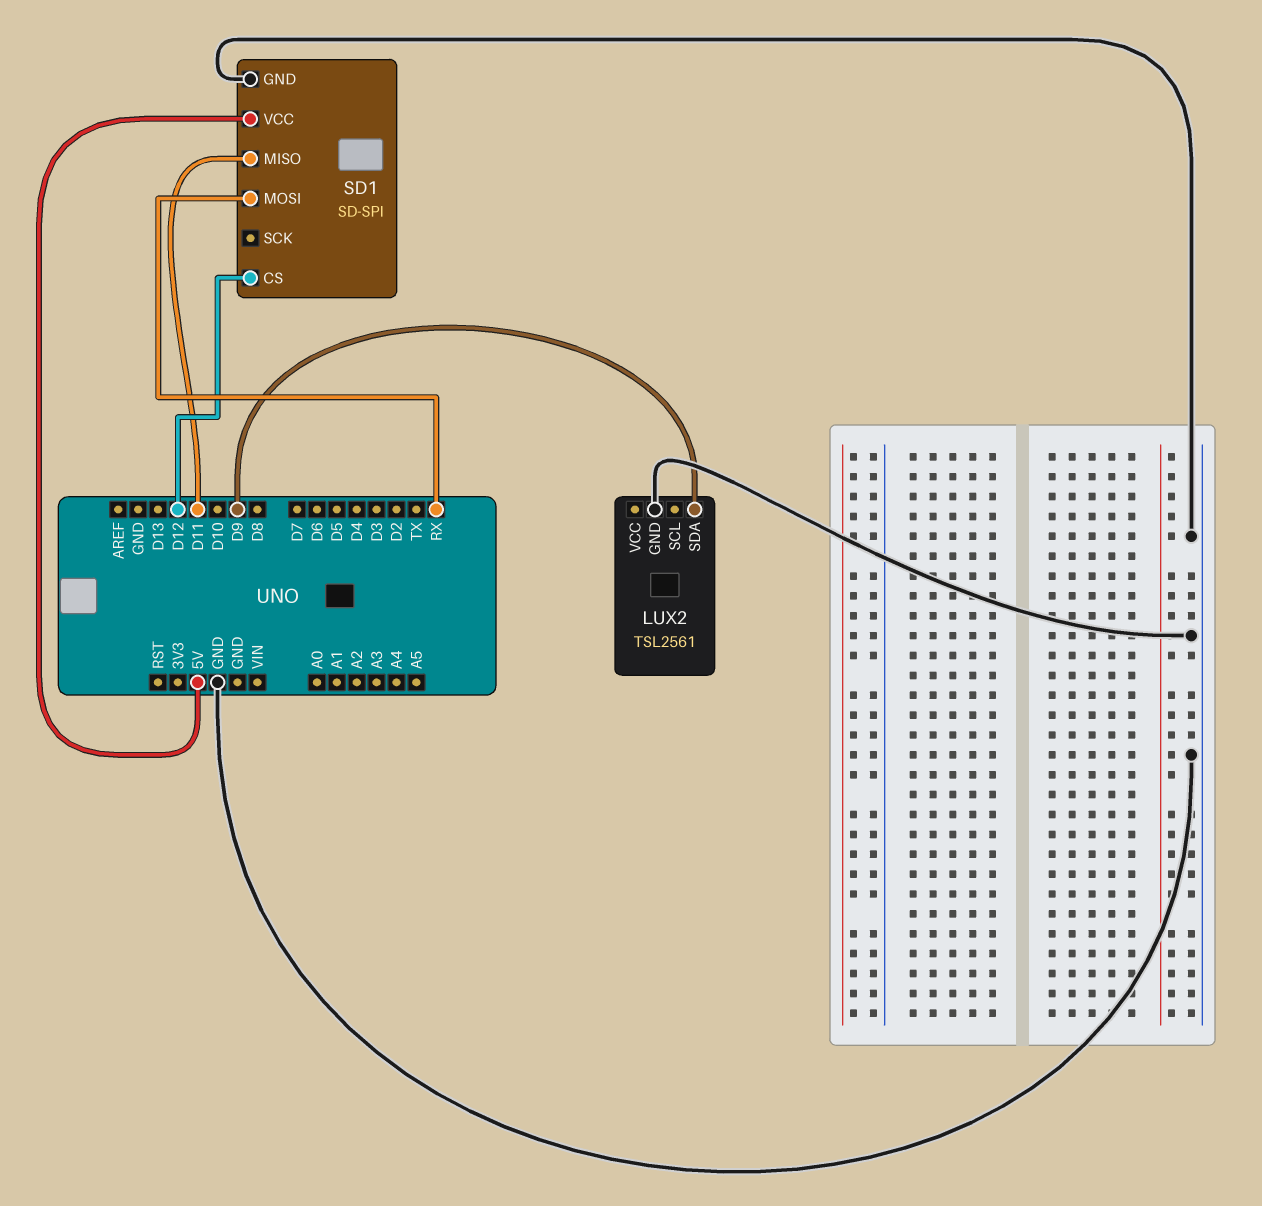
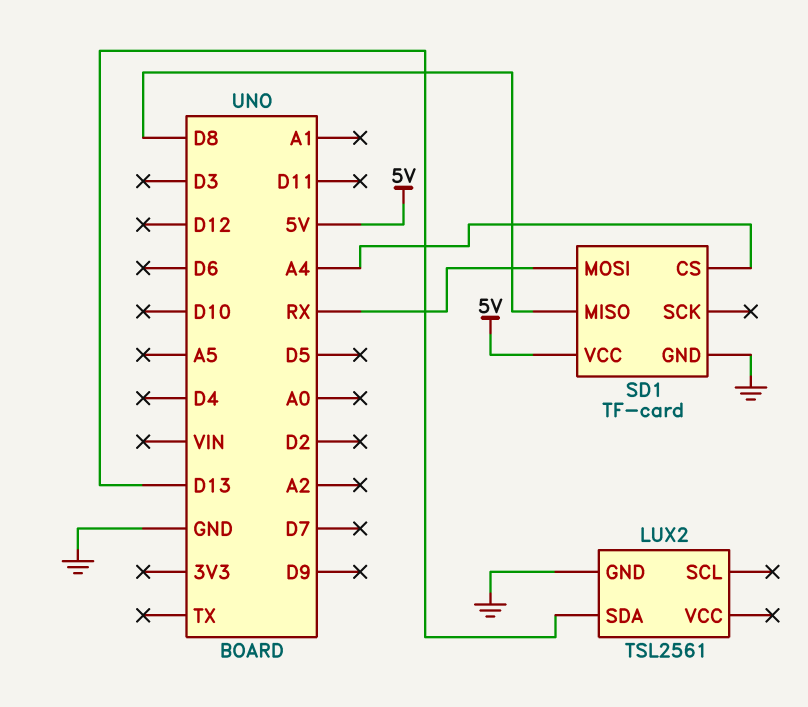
LUX2 pin SDA: D9 -> D13
SD1: SD-SPI -> TF-card
SD1 pin CS: D12 -> A4
SD1 pin MISO: D11 -> D8

